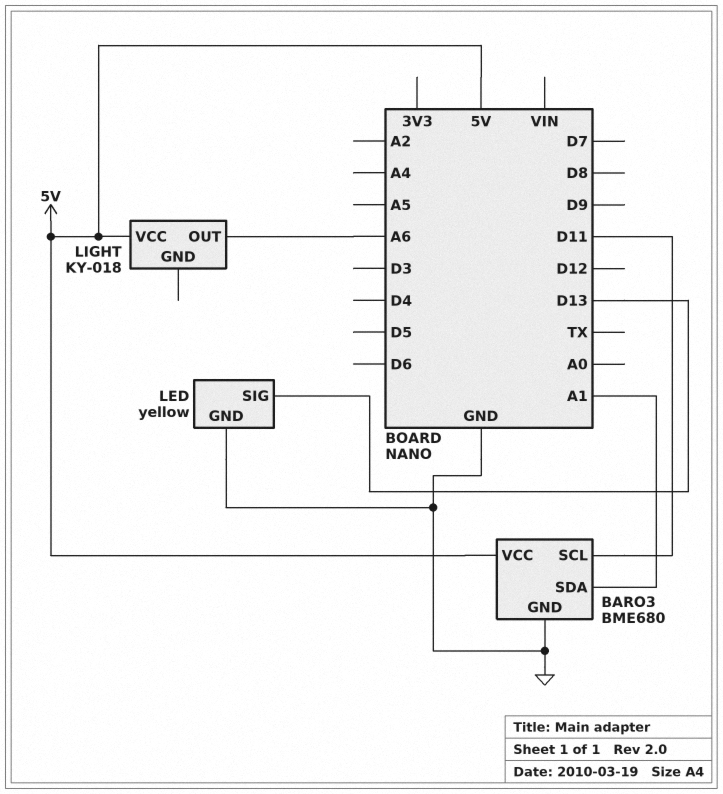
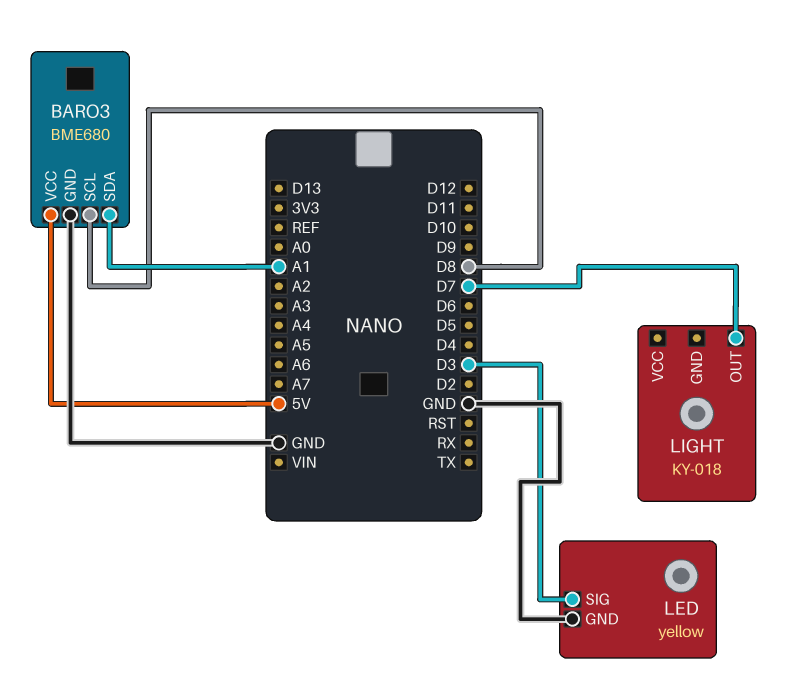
BARO3 pin SCL: D11 -> D8
LED pin SIG: D13 -> D3
LIGHT pin OUT: A6 -> D7
LIGHT pin VCC: 5V -> none

